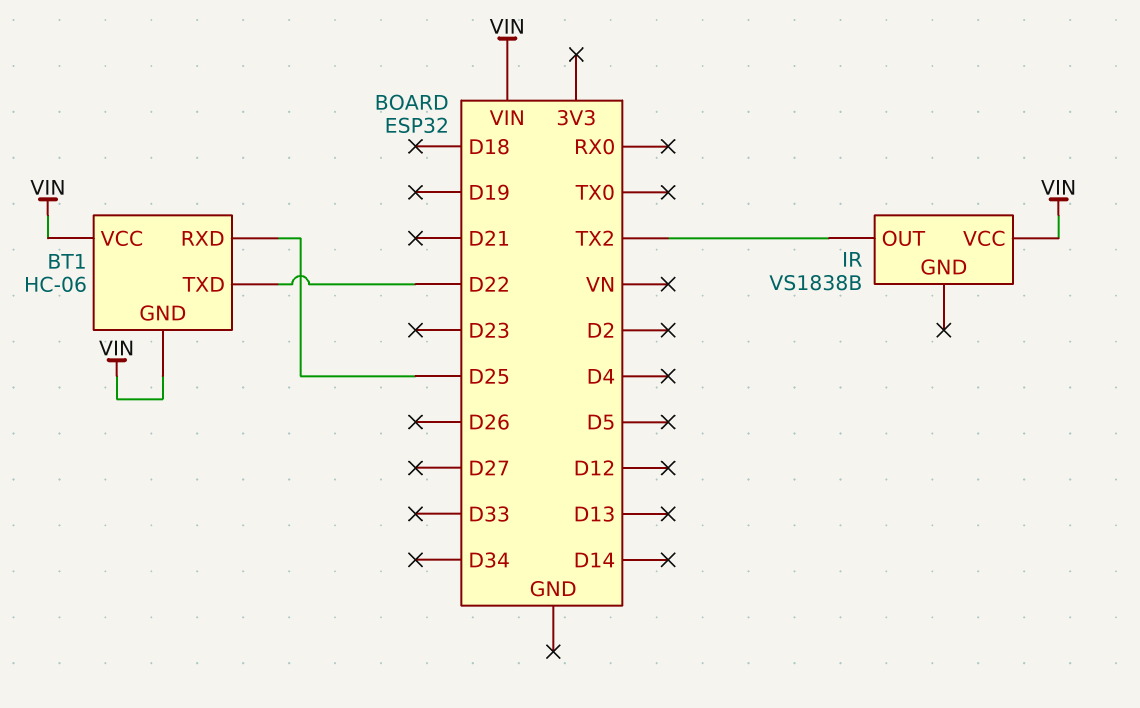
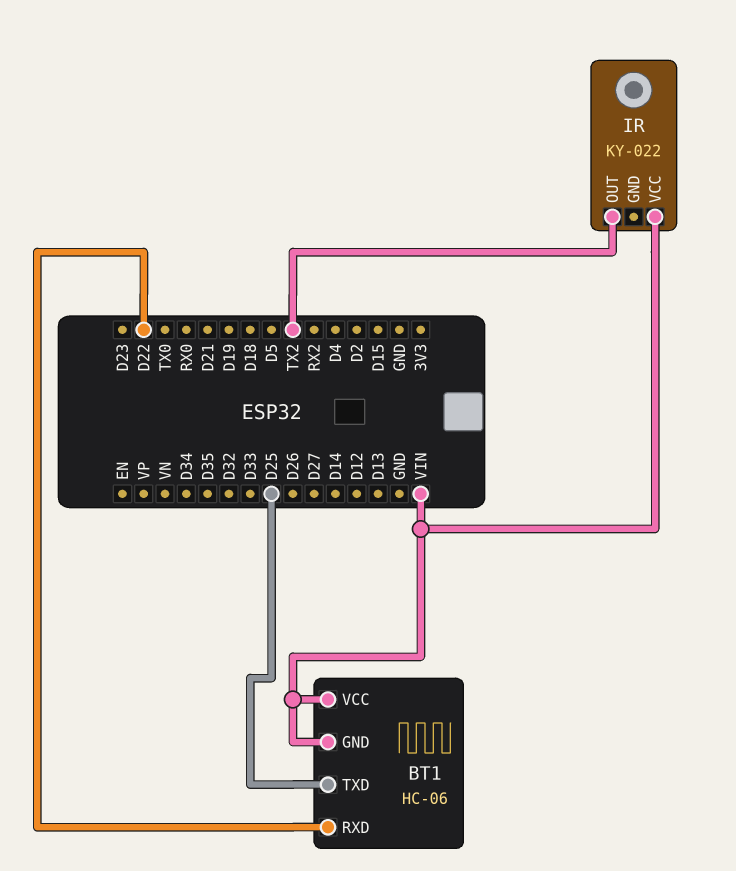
BT1 pin RXD: D25 -> D22
BT1 pin TXD: D22 -> D25
IR: VS1838B -> KY-022

